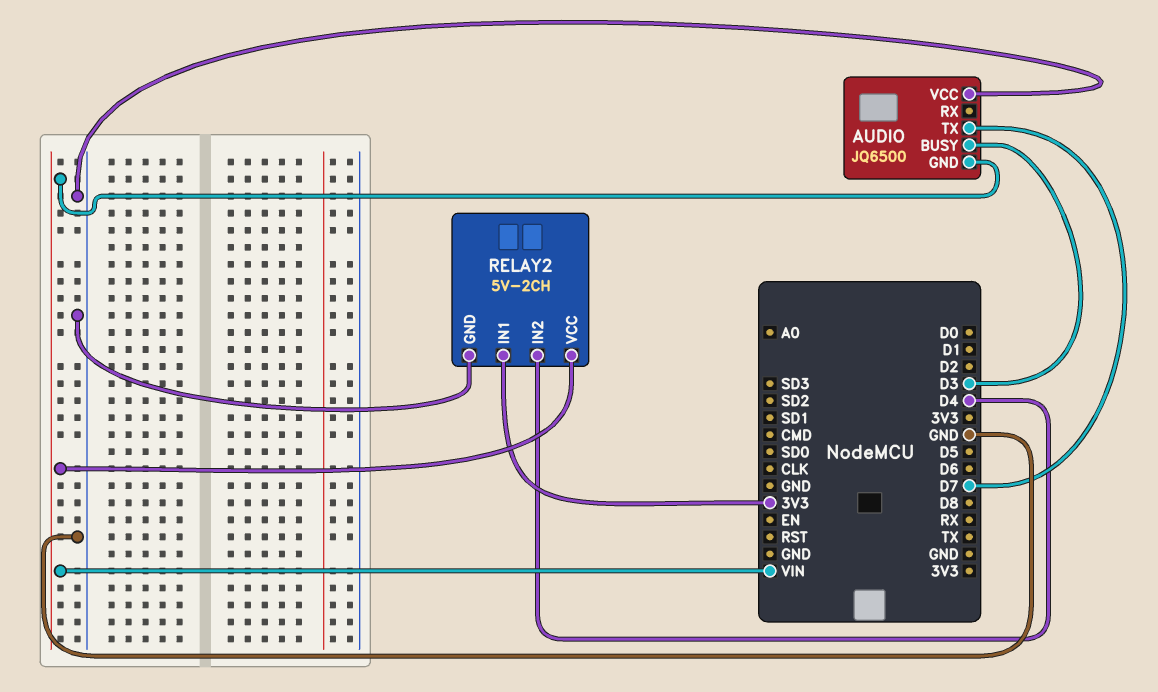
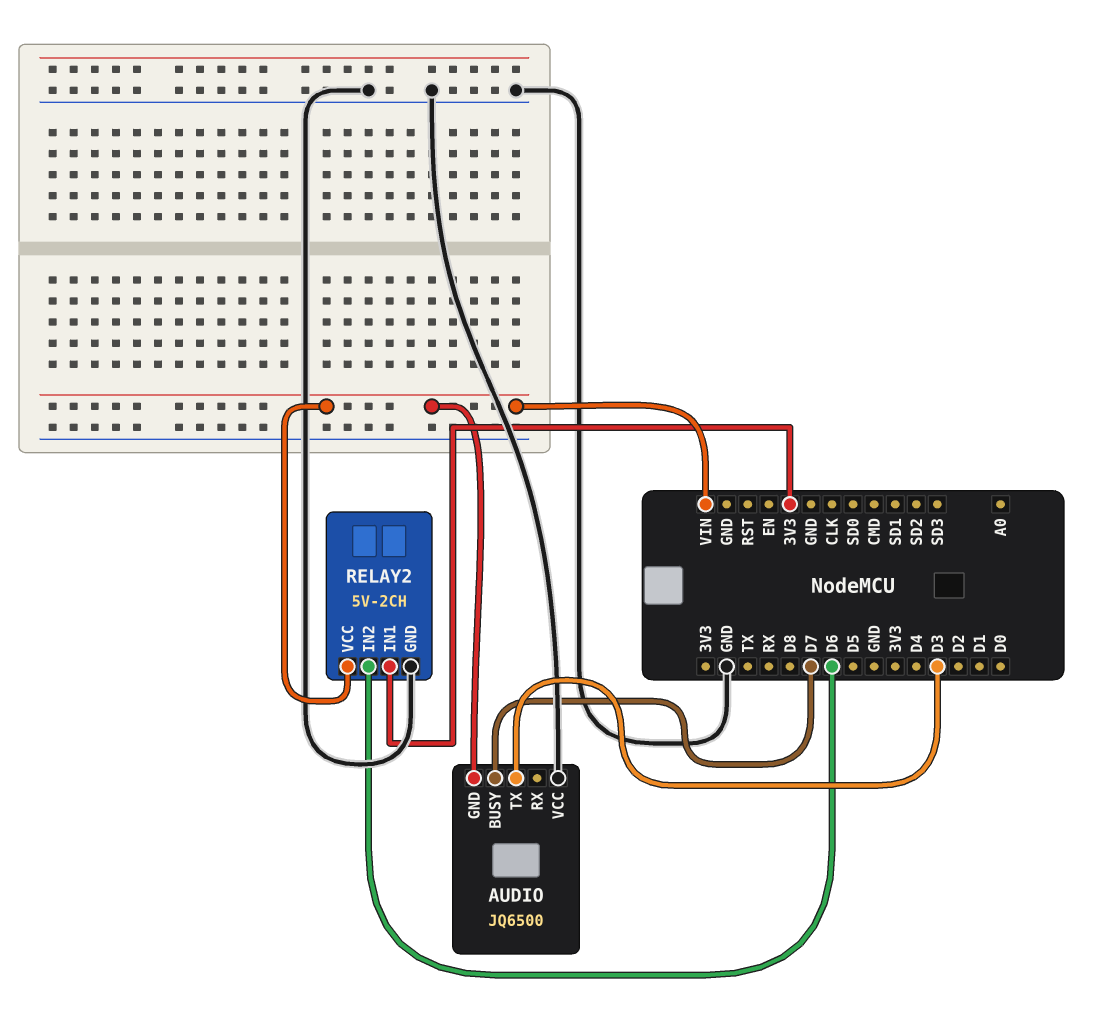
AUDIO pin BUSY: D3 -> D7
AUDIO pin TX: D7 -> D3
RELAY2 pin IN2: D4 -> D6

